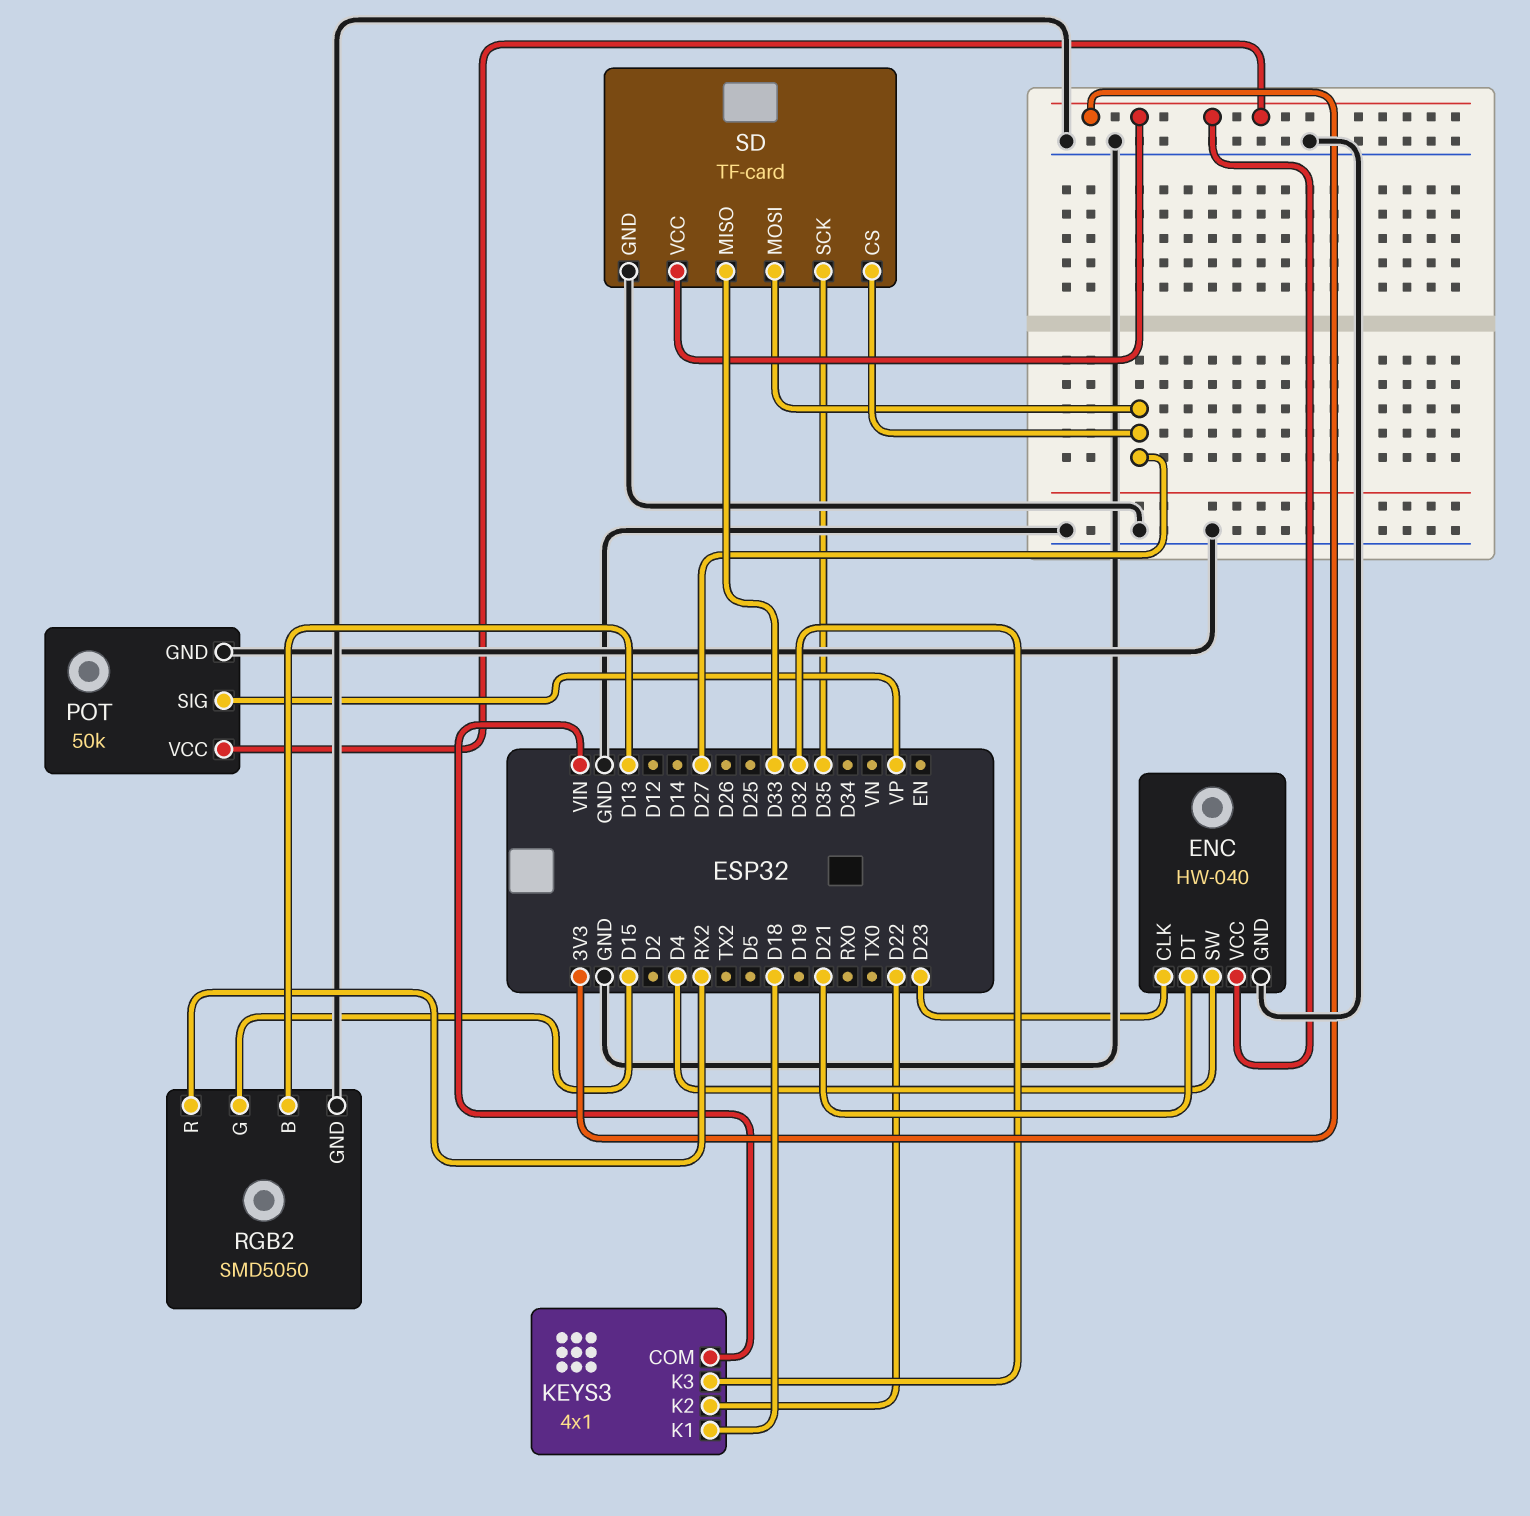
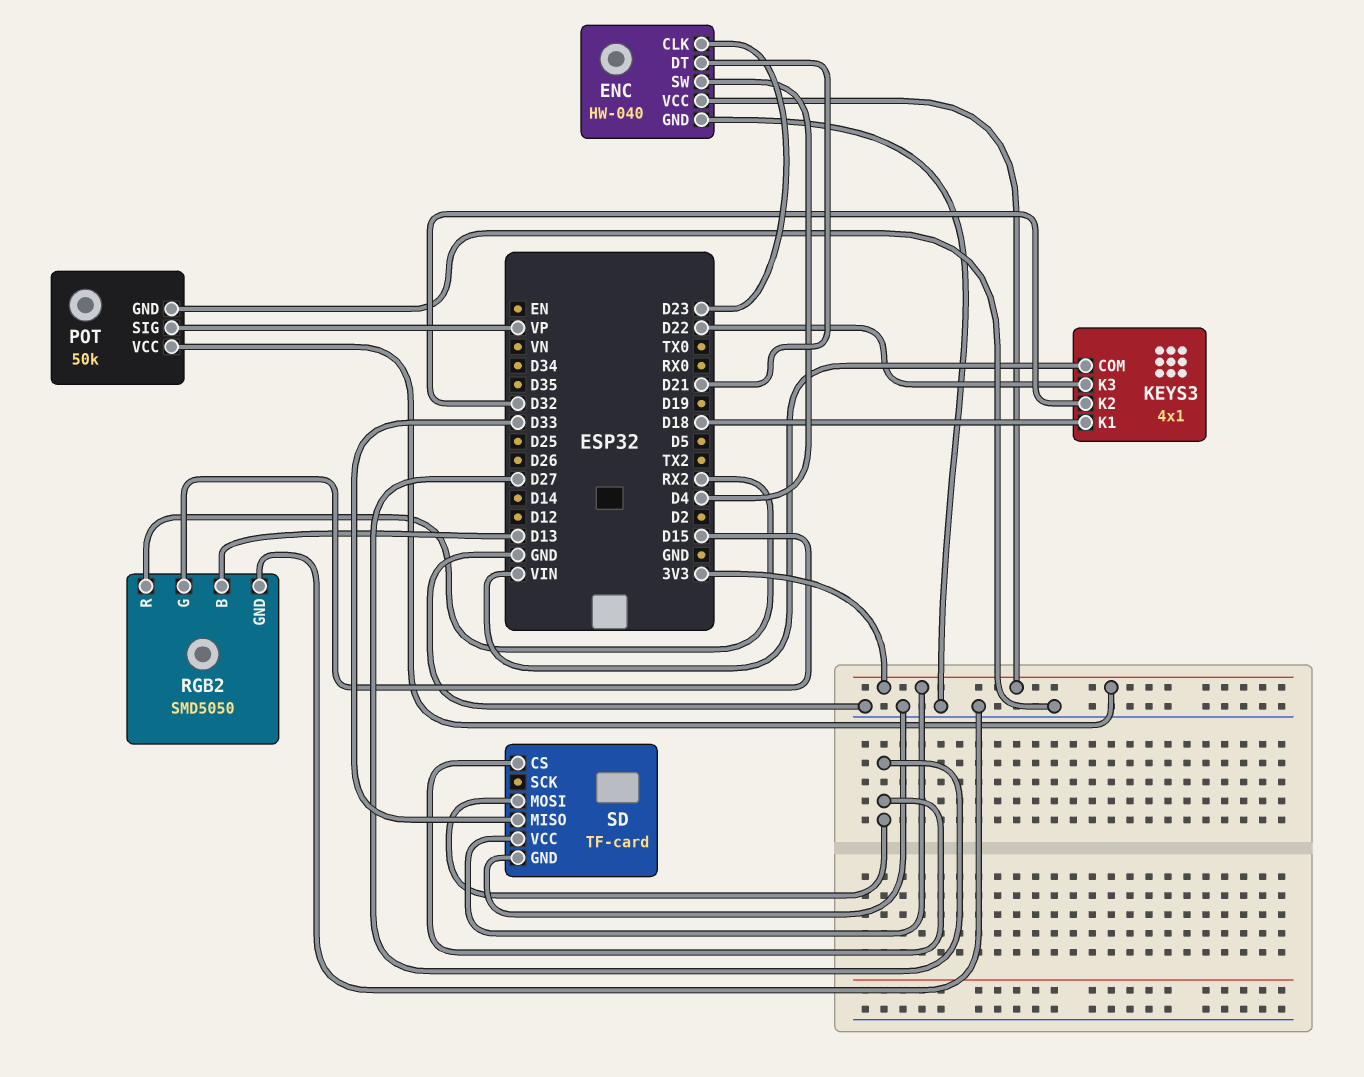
KEYS3 pin K2: D22 -> D32
KEYS3 pin K3: D32 -> D22
SD pin SCK: D35 -> none

